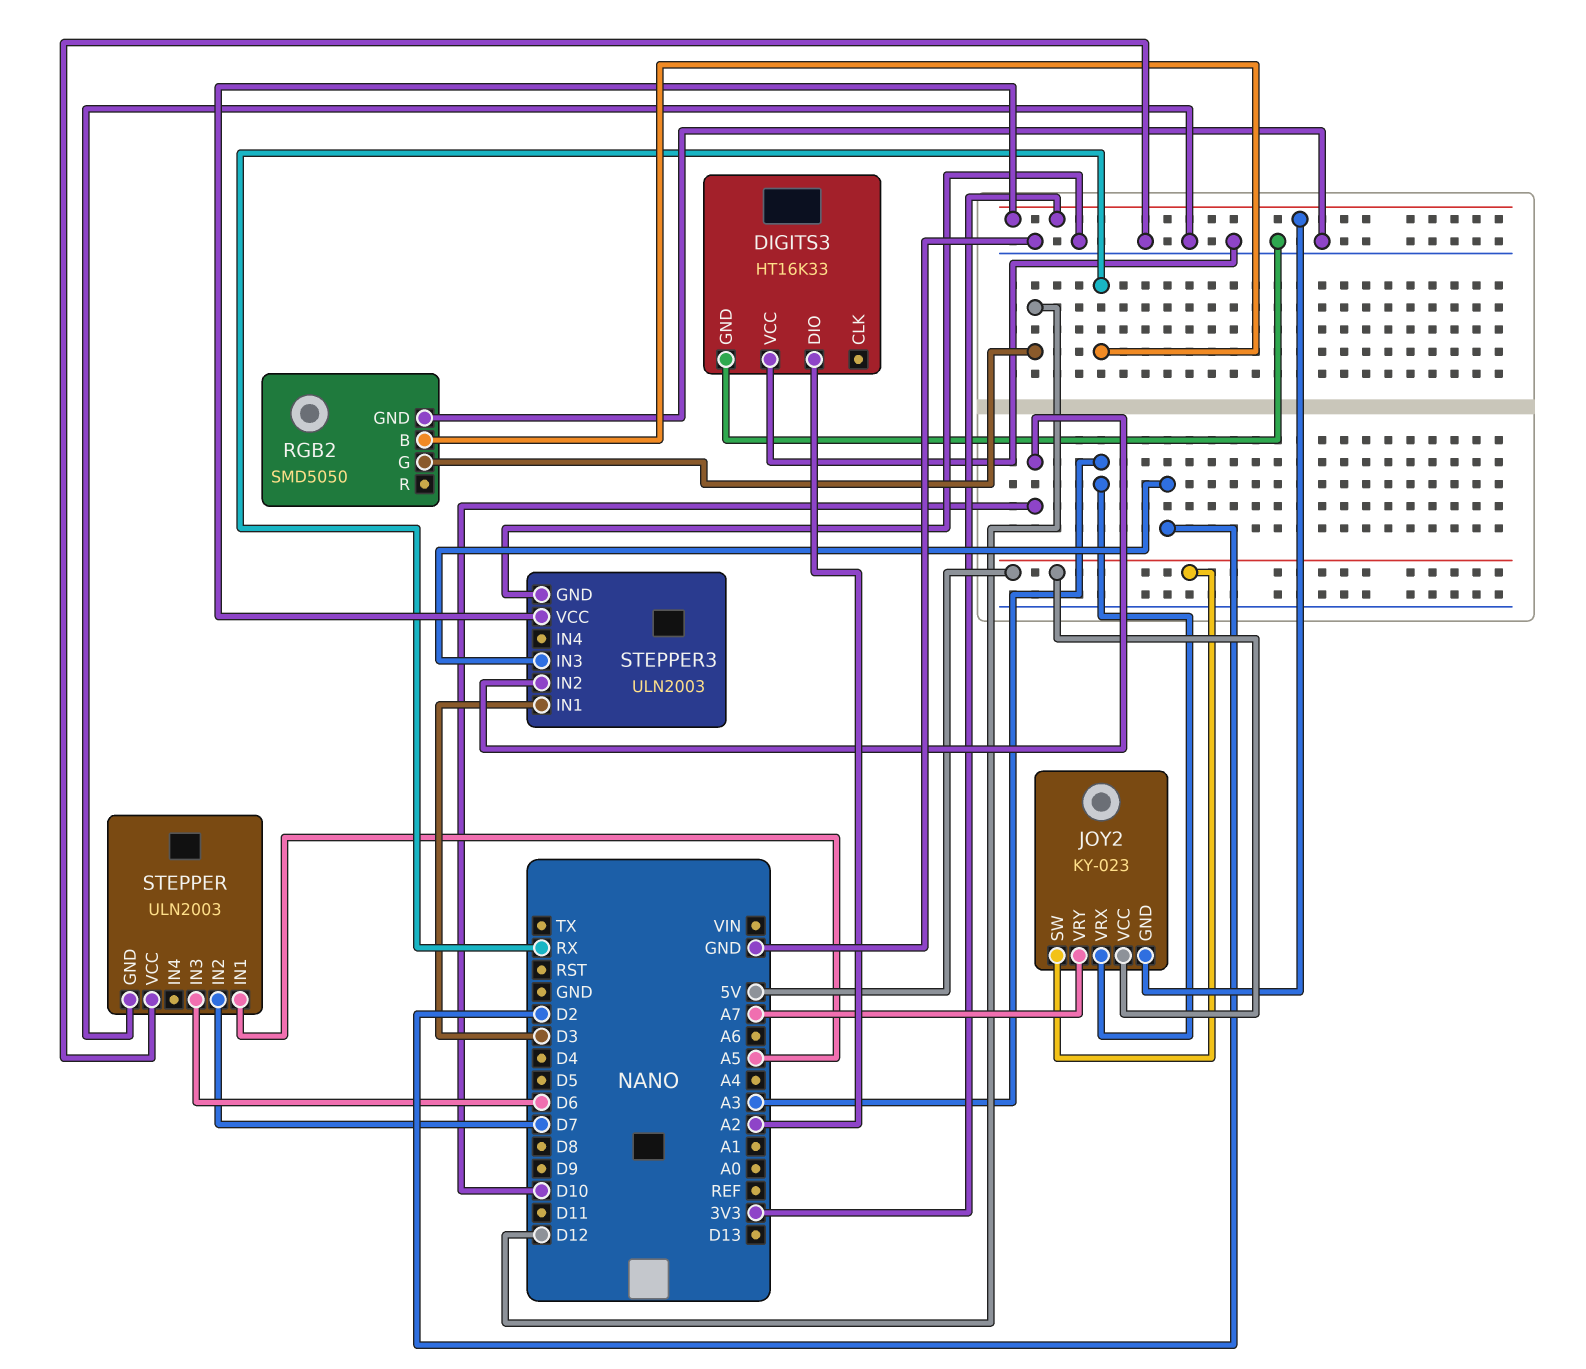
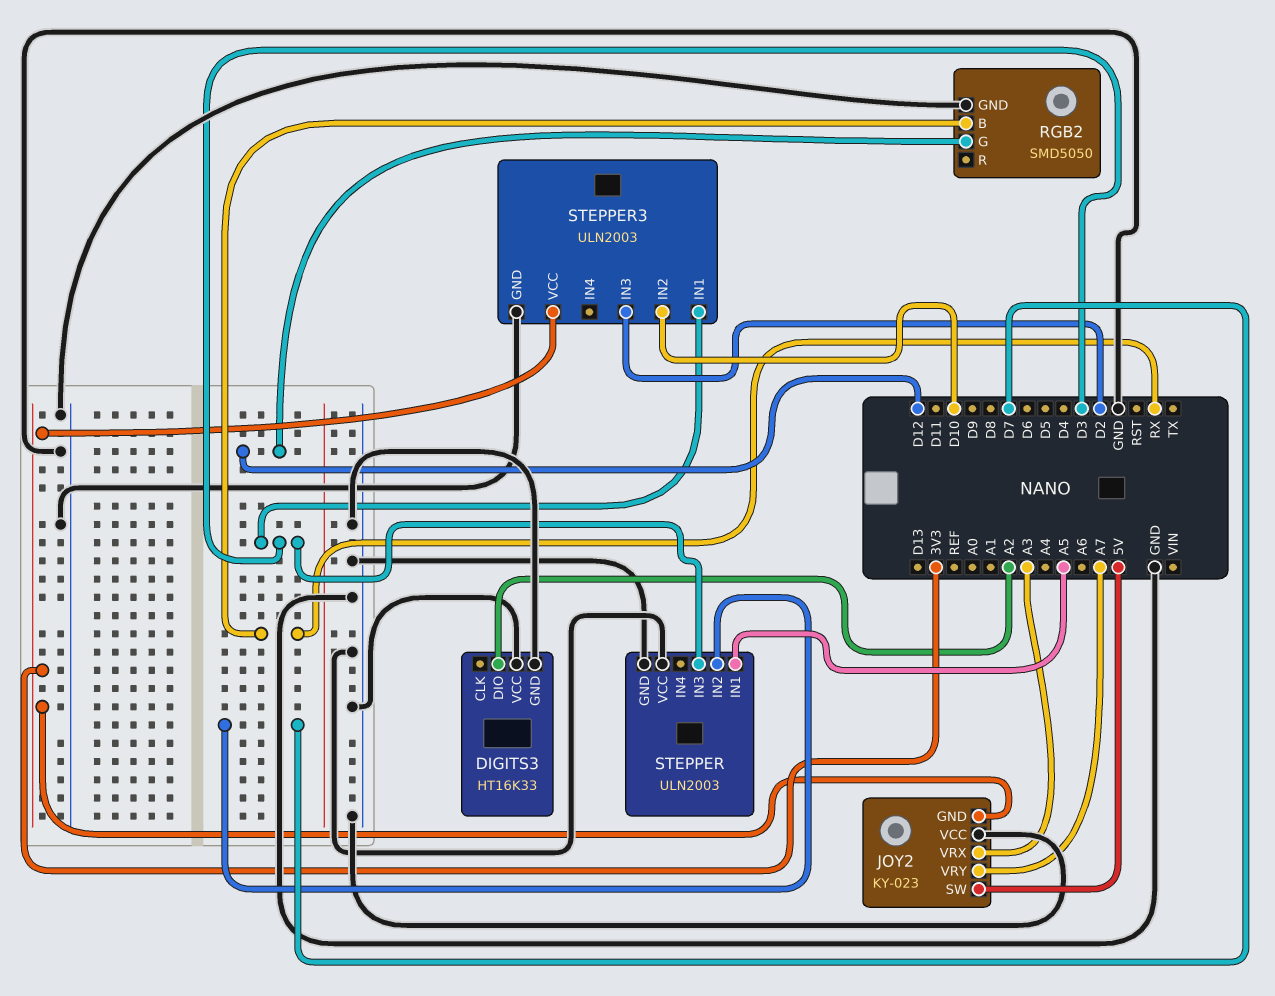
JOY2 pin VCC: 5V -> GND
STEPPER pin IN3: D6 -> D3

